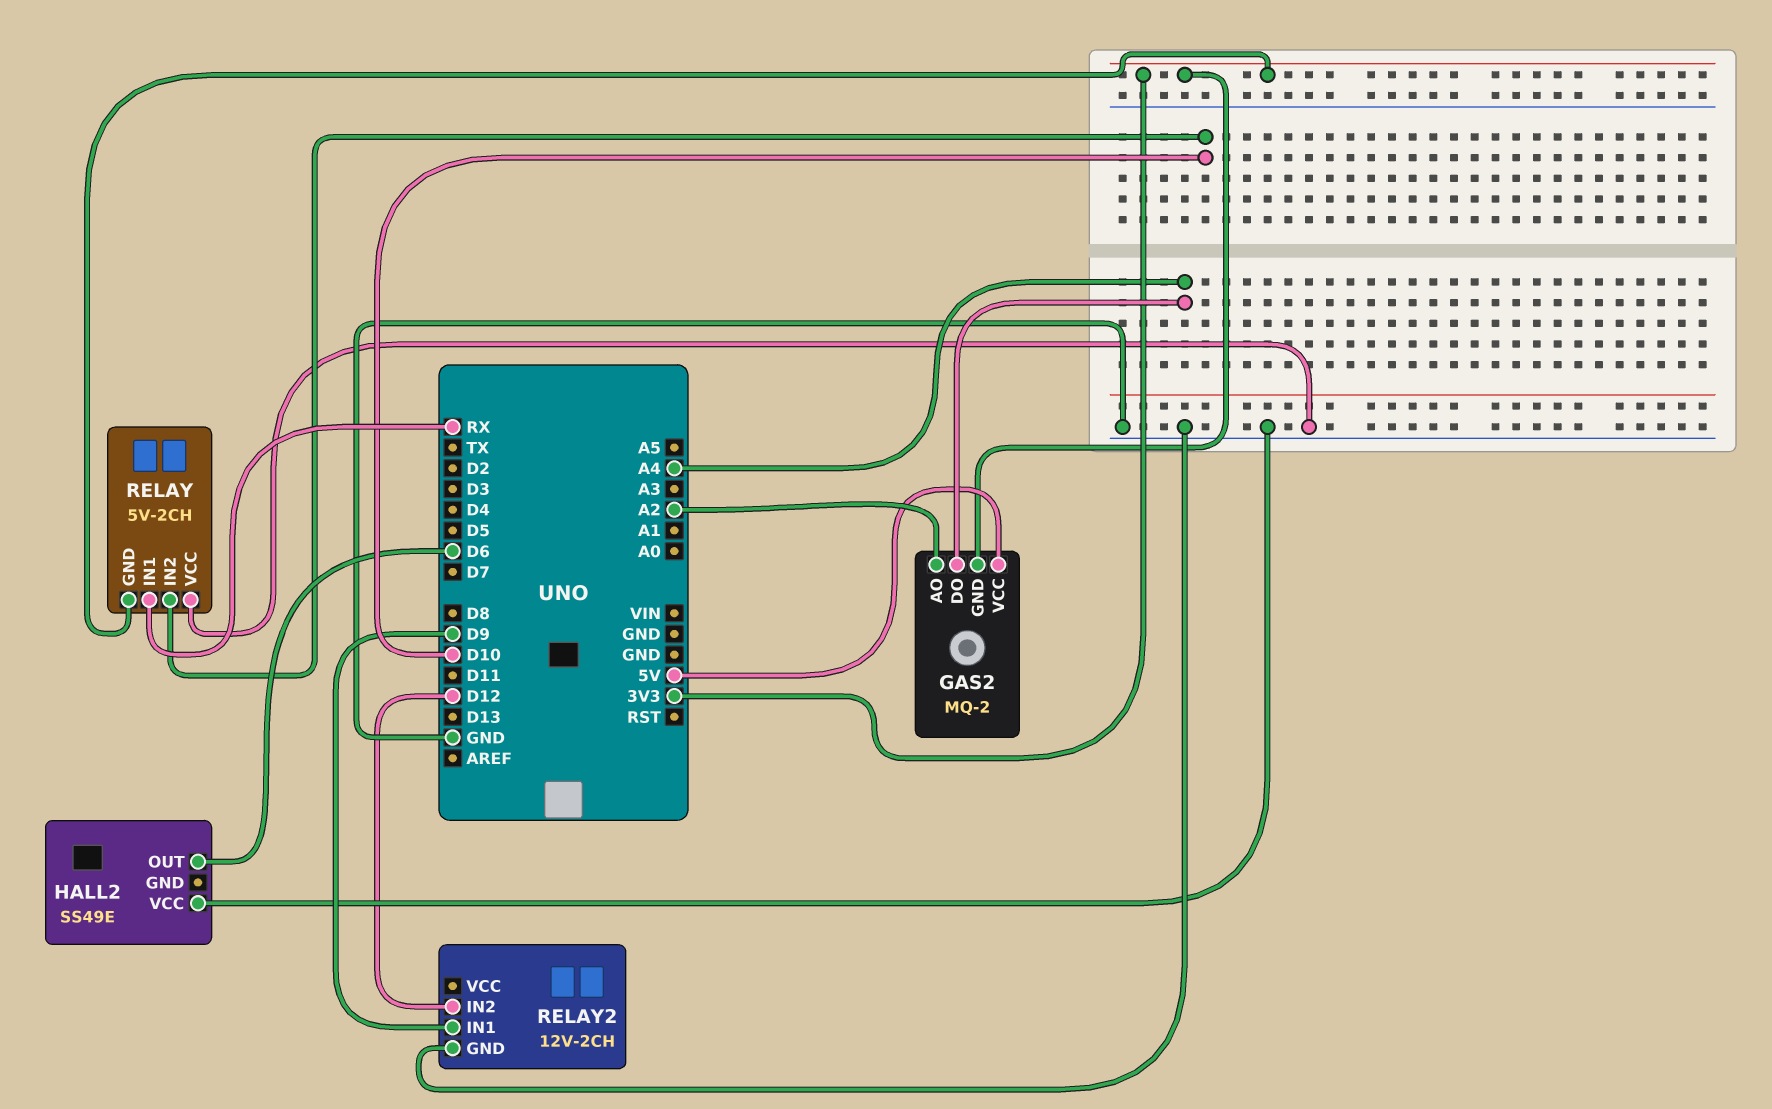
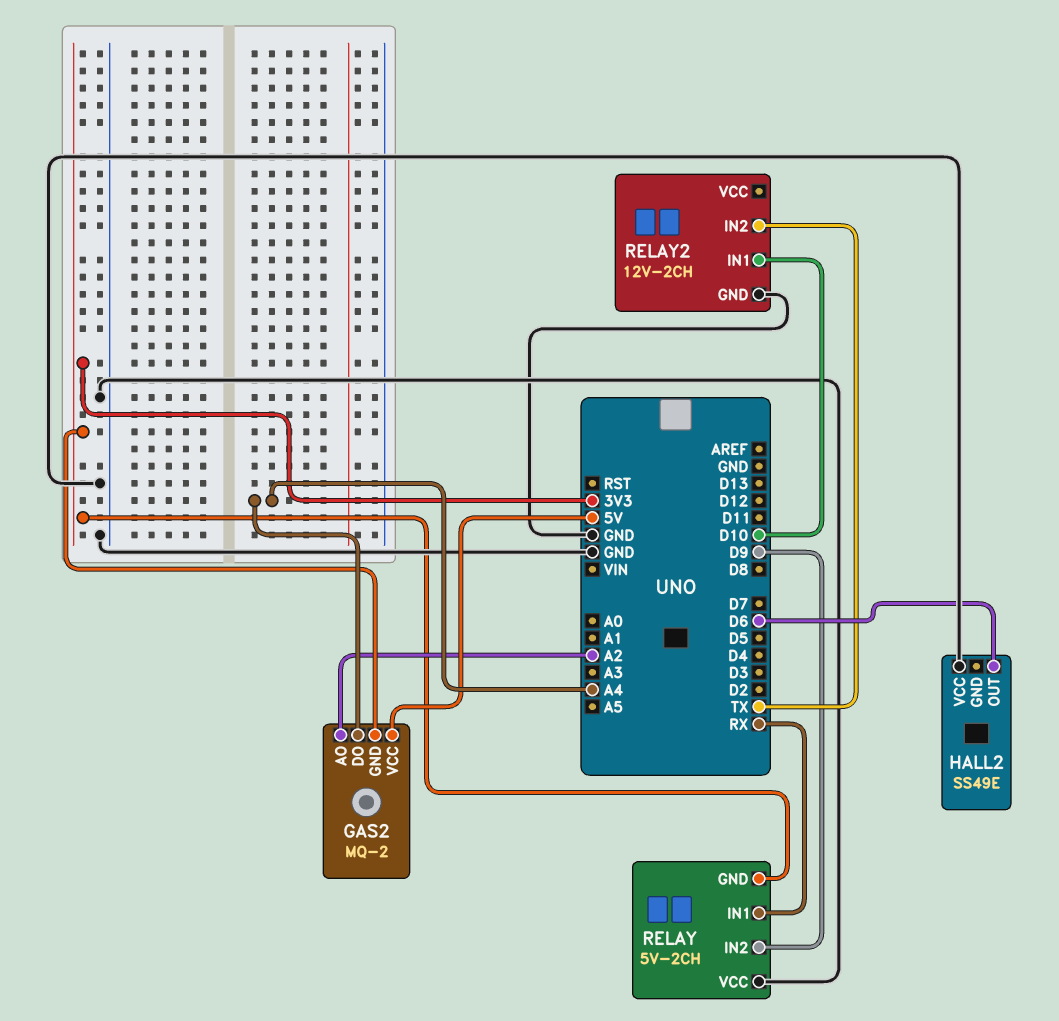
RELAY pin IN2: D10 -> D9
RELAY2 pin IN1: D9 -> D10
RELAY2 pin IN2: D12 -> TX

